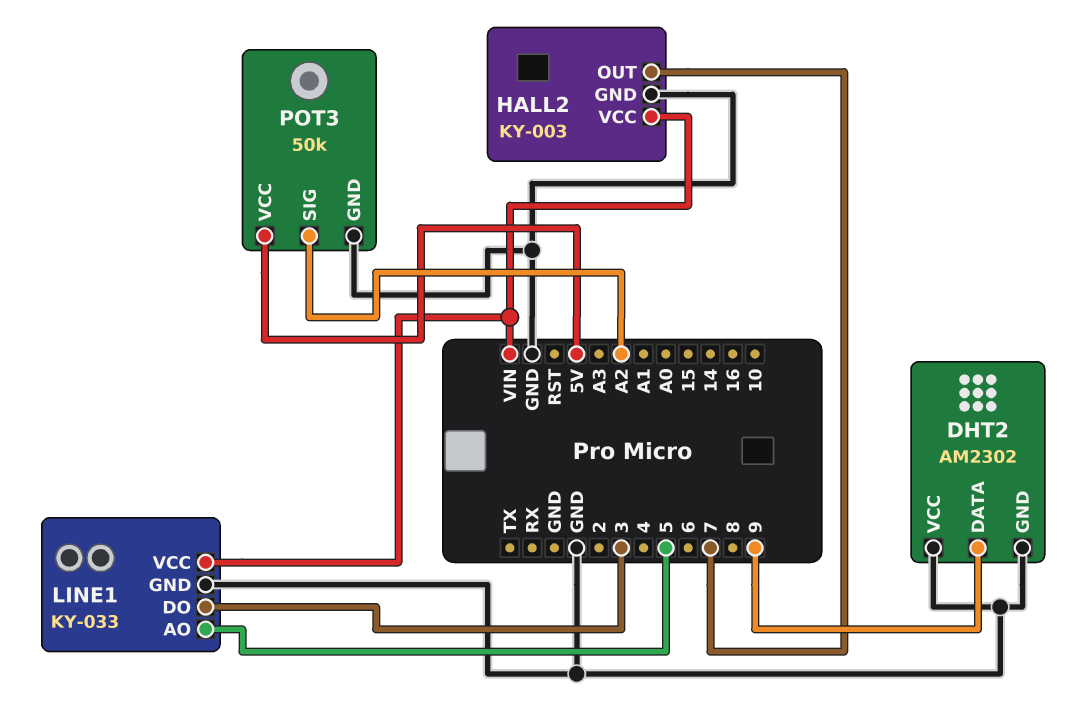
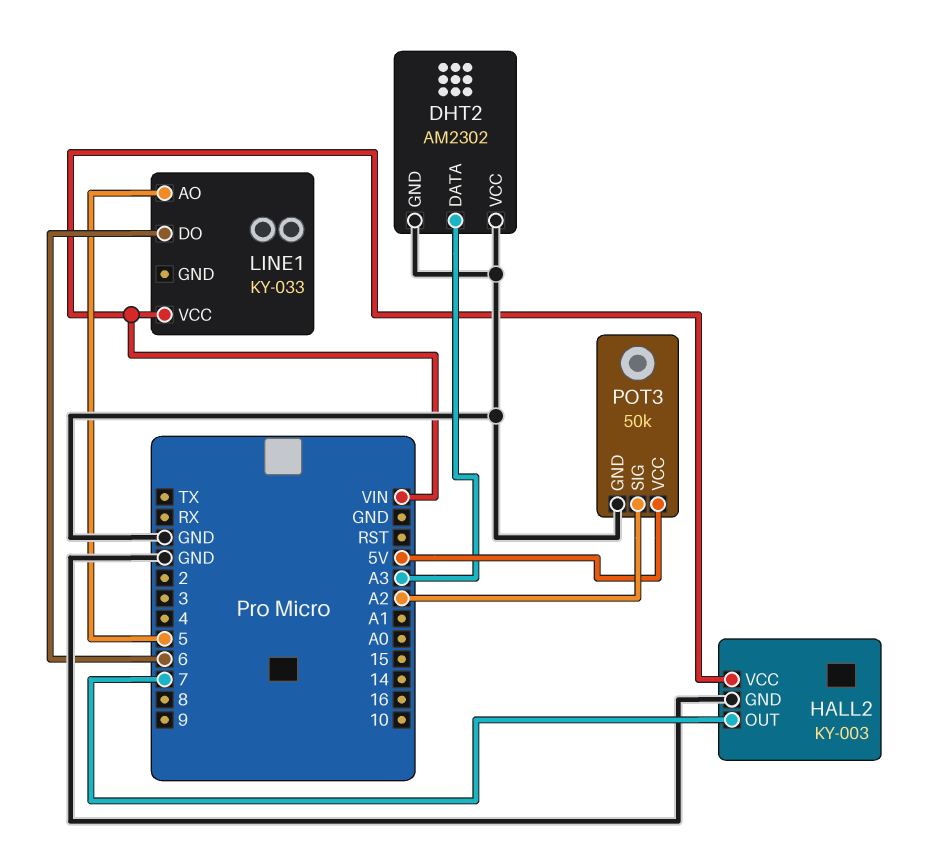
DHT2 pin DATA: 9 -> A3
LINE1 pin DO: 3 -> 6
LINE1 pin GND: GND -> none

